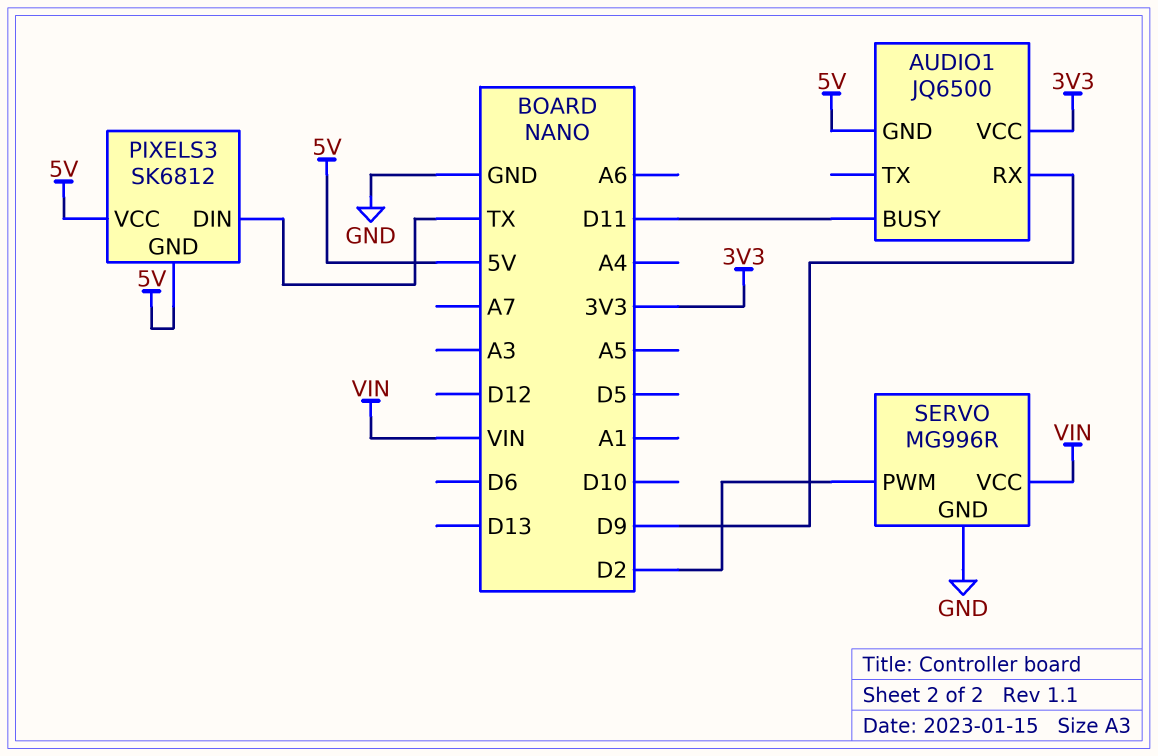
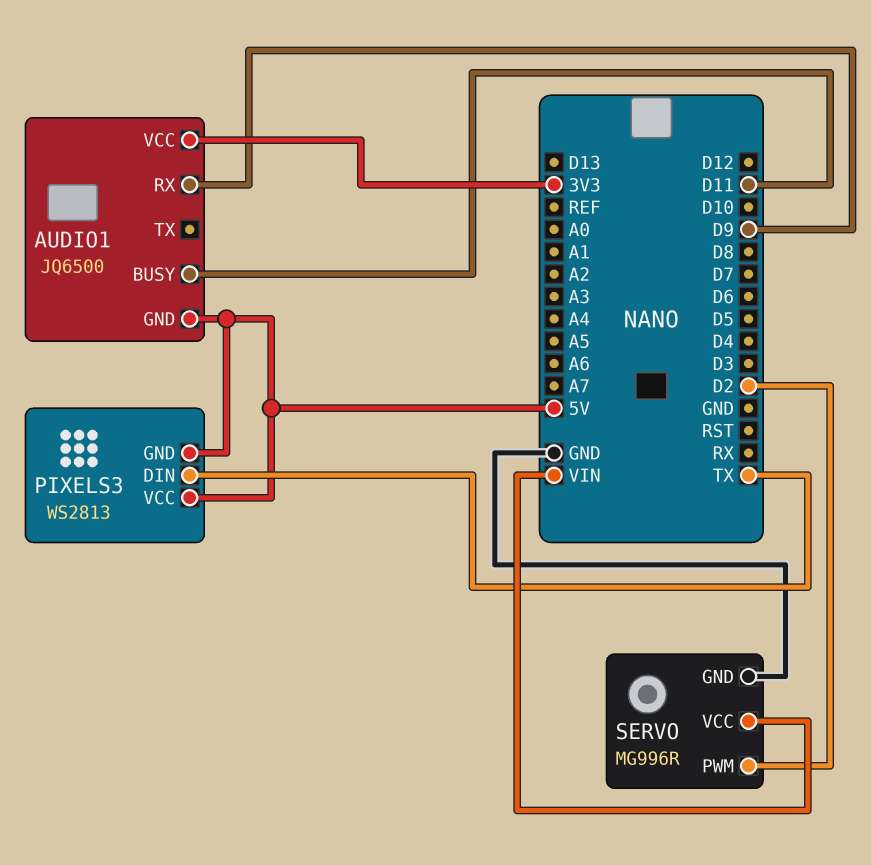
PIXELS3: SK6812 -> WS2813

